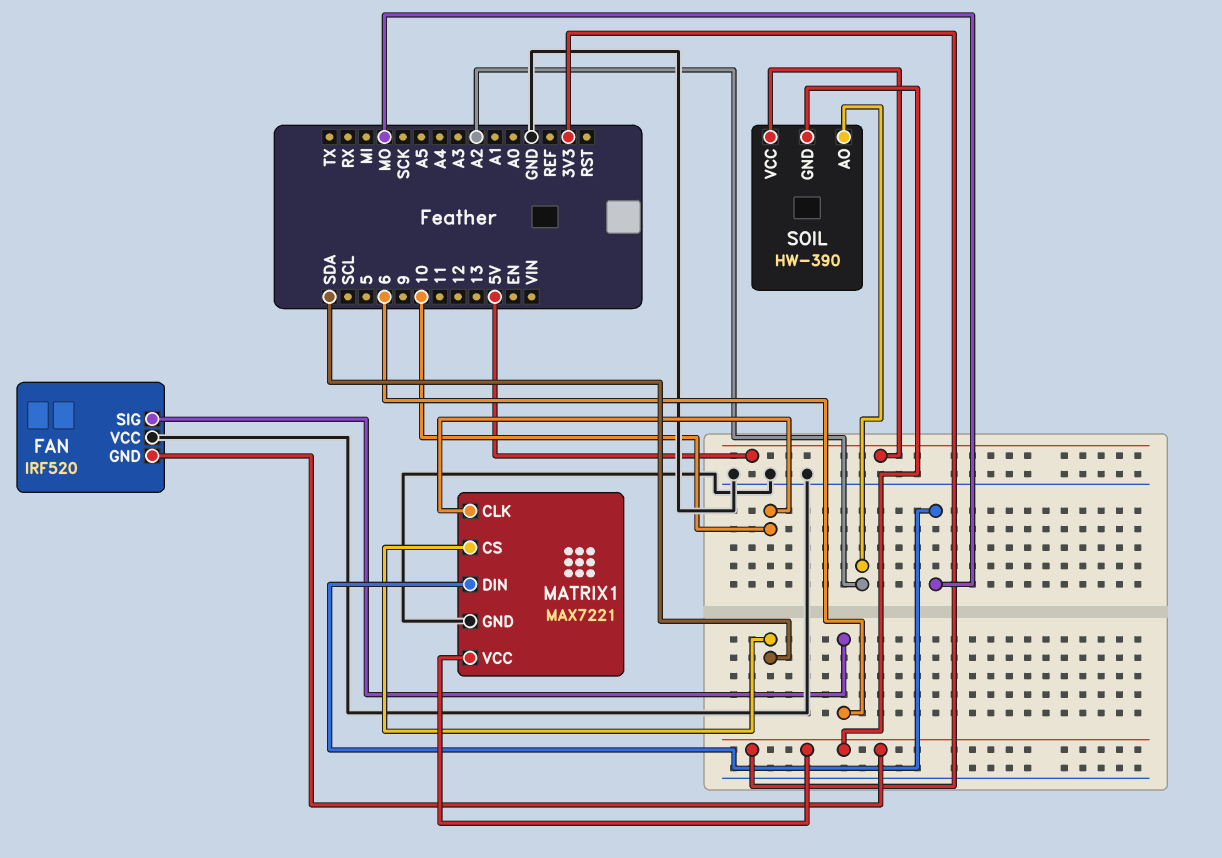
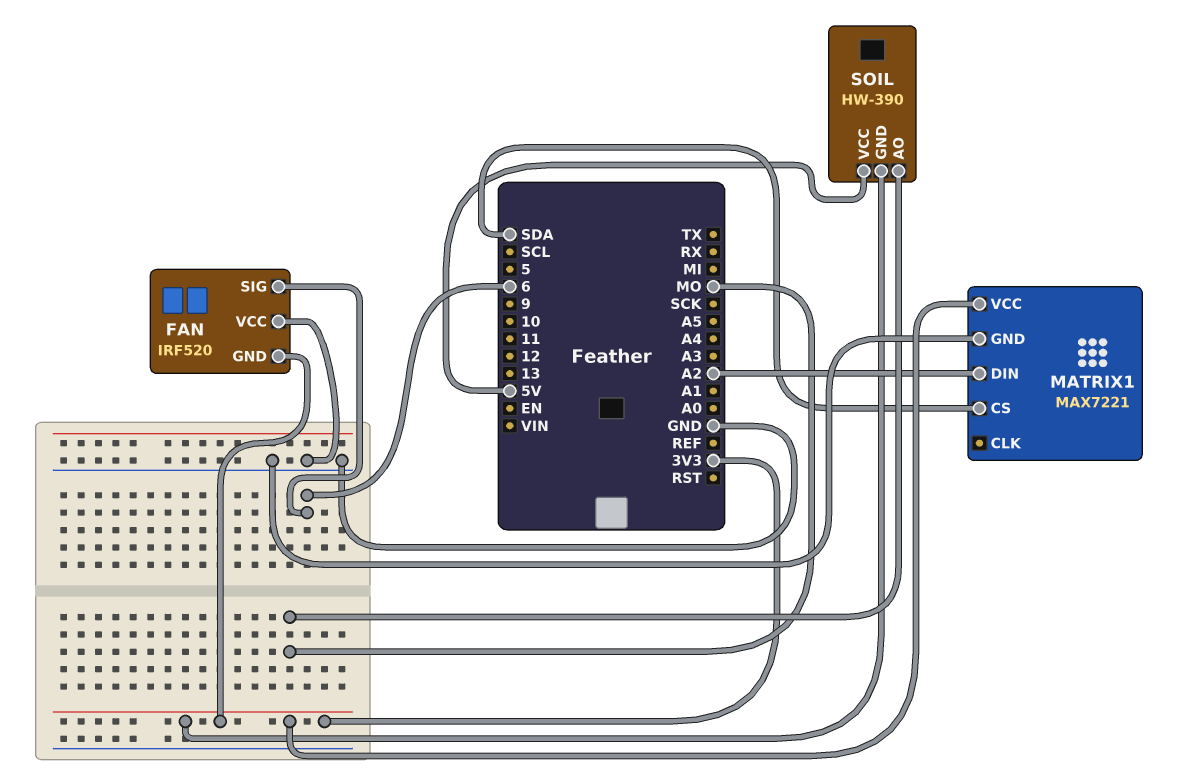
MATRIX1 pin CLK: 10 -> none
MATRIX1 pin DIN: MO -> A2
SOIL pin AO: A2 -> MO

